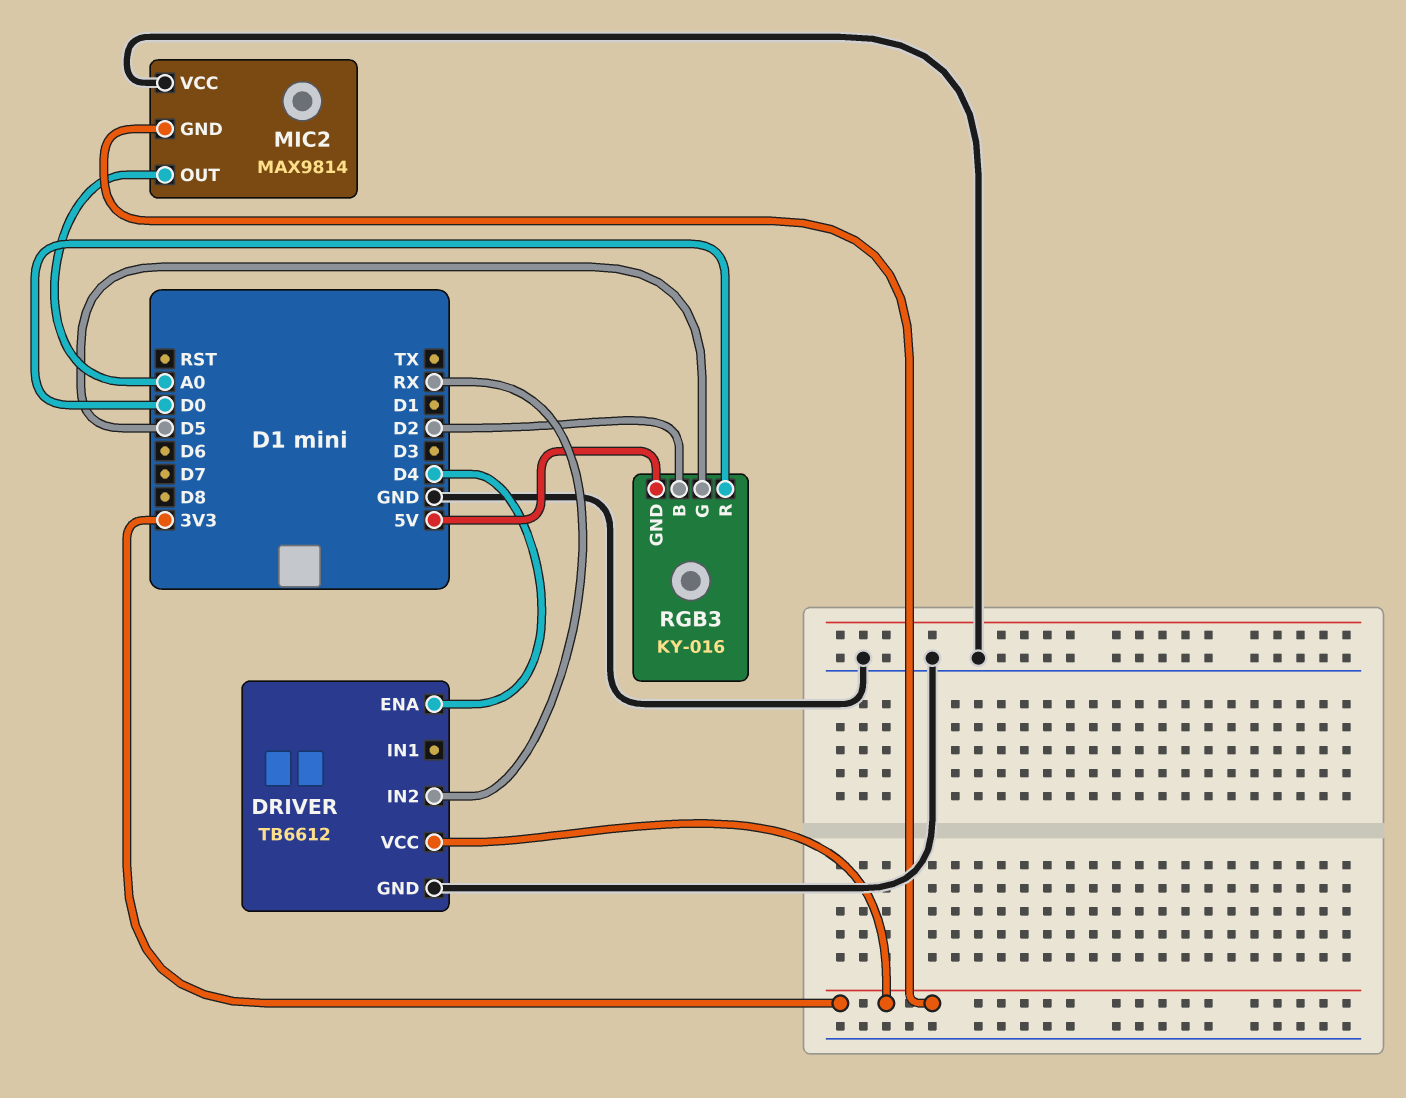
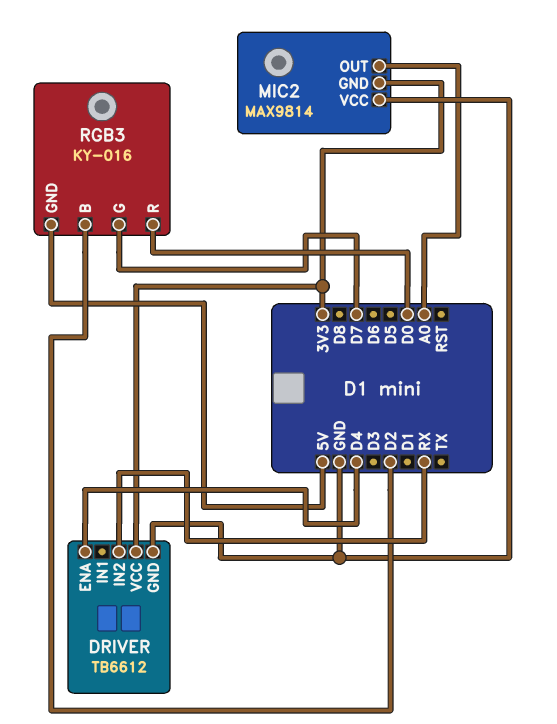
RGB3 pin G: D5 -> D7

